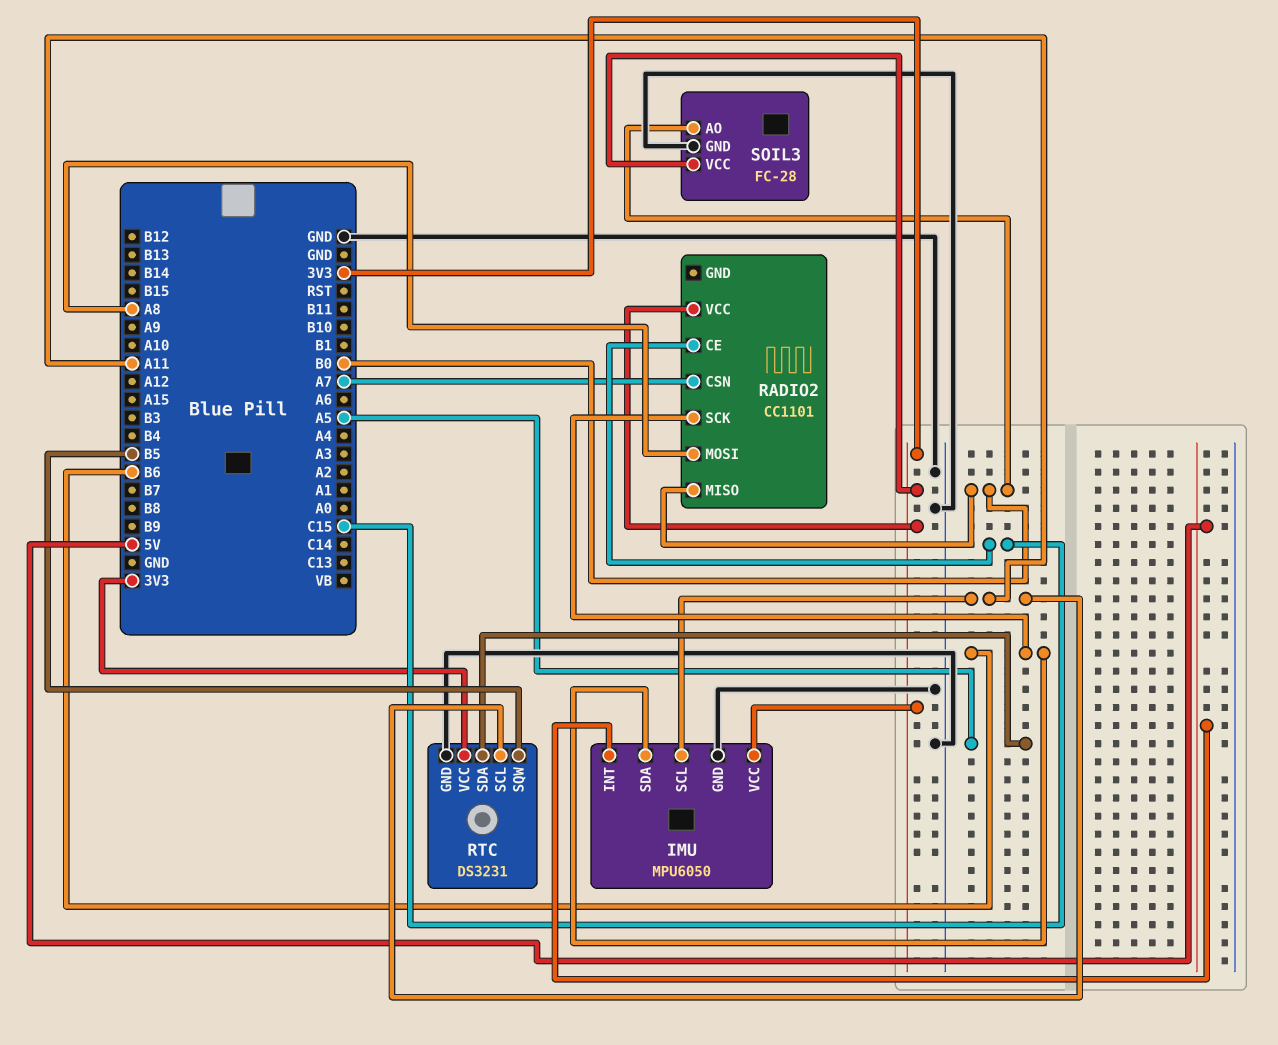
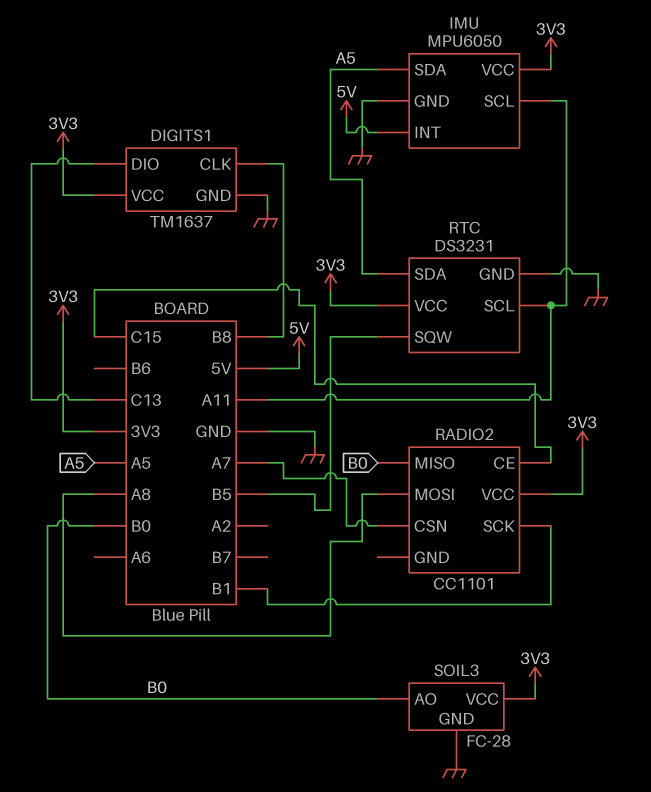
DIGITS1: none -> TM1637
DIGITS1 pin CLK: none -> B8
DIGITS1 pin DIO: none -> C13
DIGITS1 pin GND: none -> GND
DIGITS1 pin VCC: none -> 3V3
IMU pin SDA: B6 -> A5
RADIO2 pin SCK: B6 -> B1

